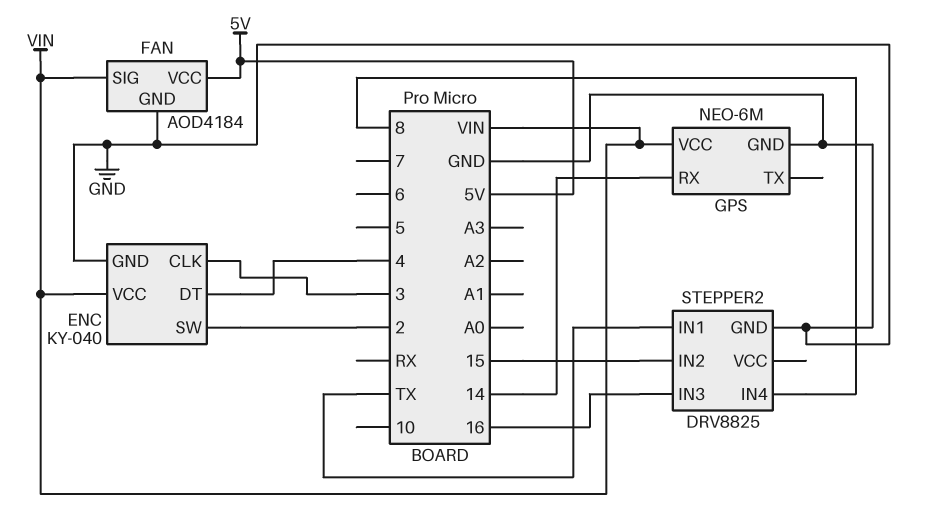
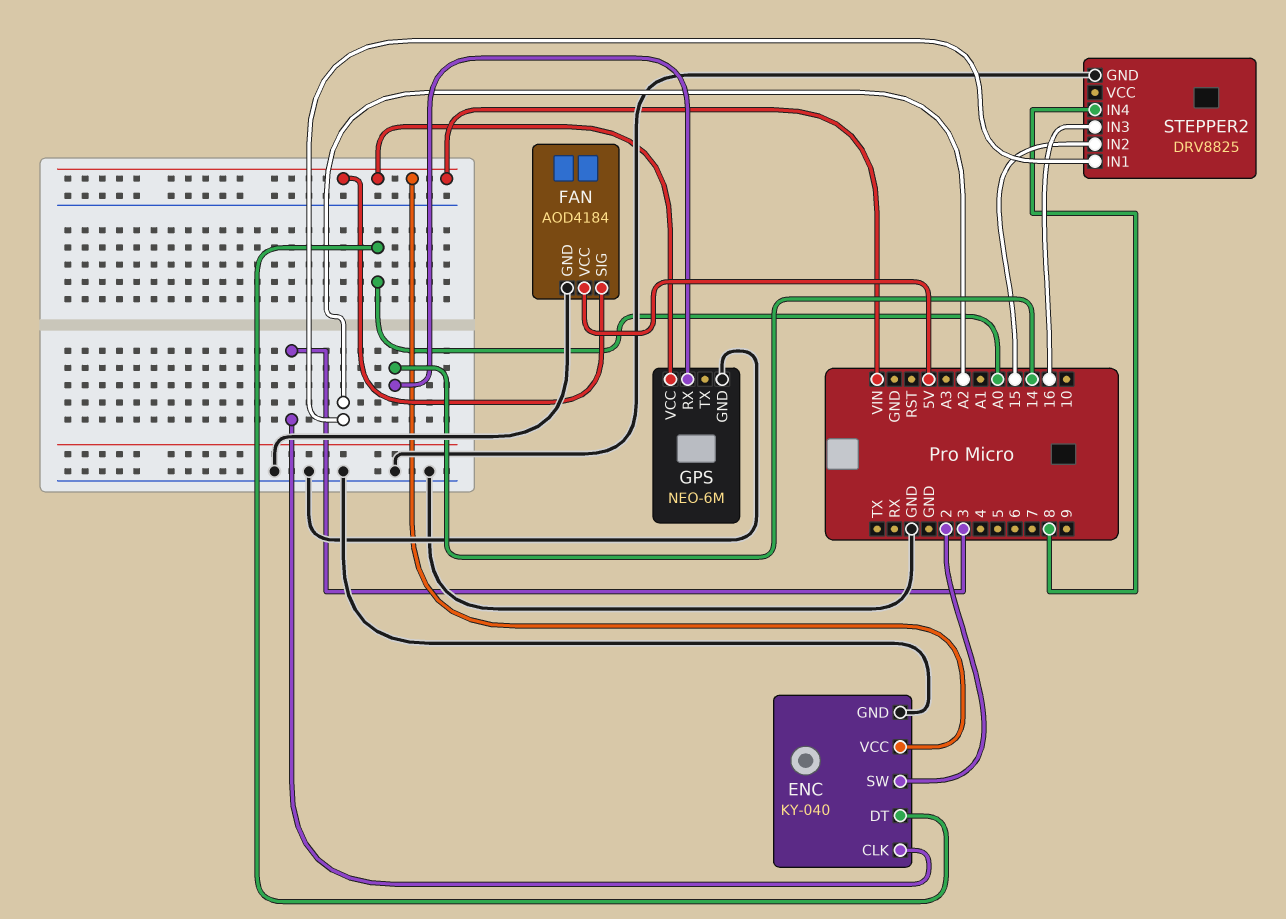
ENC pin DT: 4 -> A0
STEPPER2 pin IN1: TX -> A2

